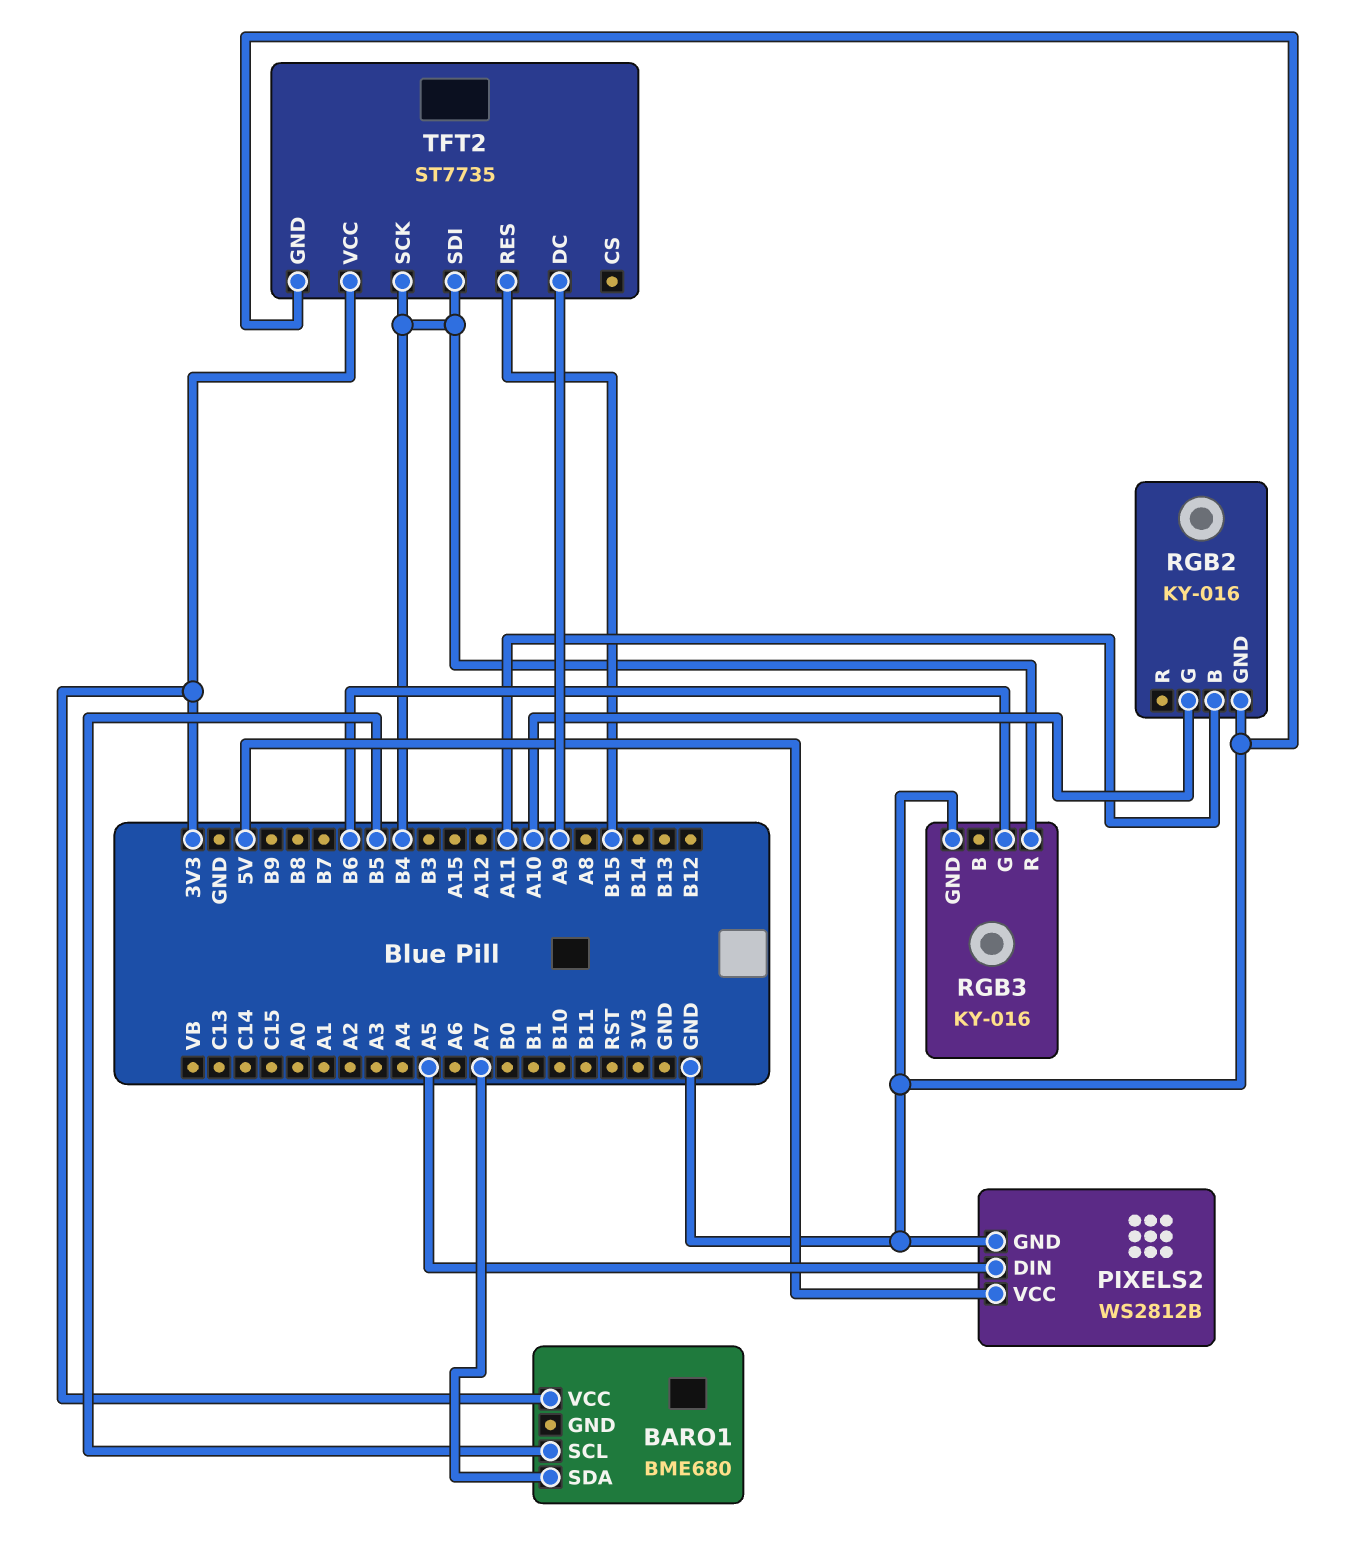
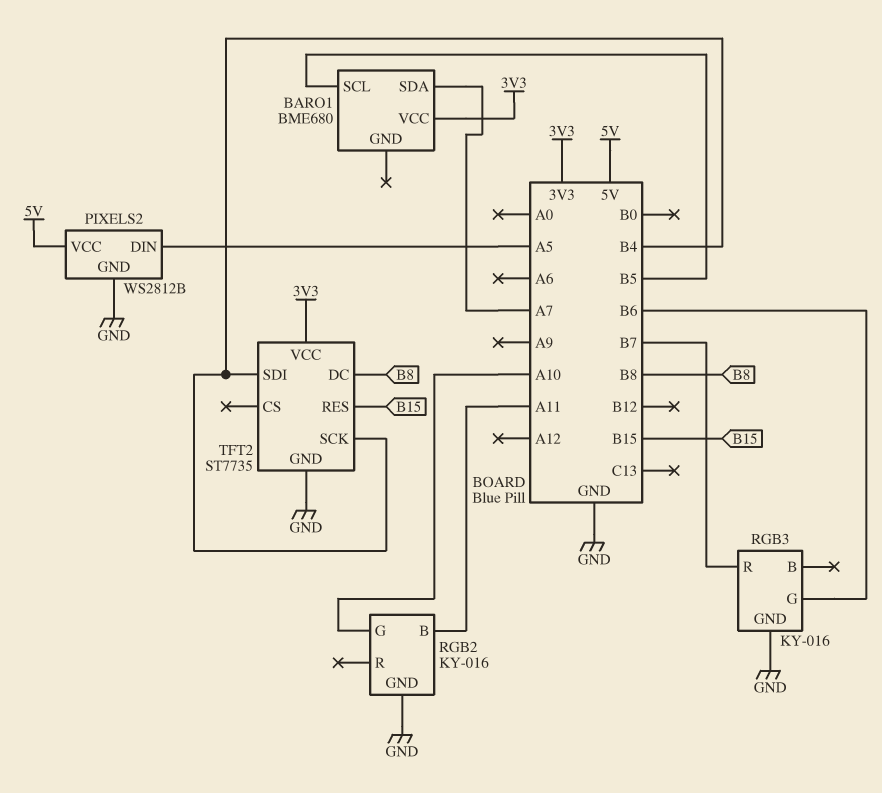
RGB3 pin R: B4 -> B7
TFT2 pin DC: A9 -> B8

